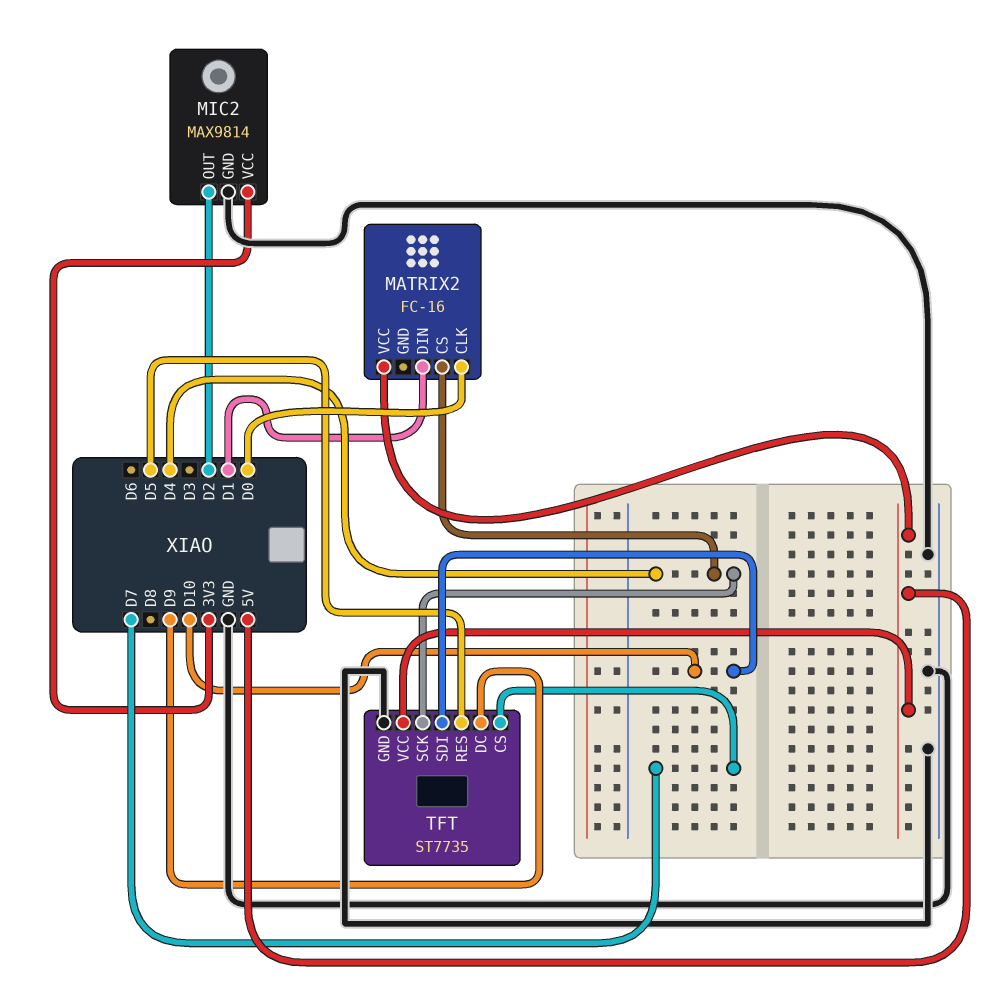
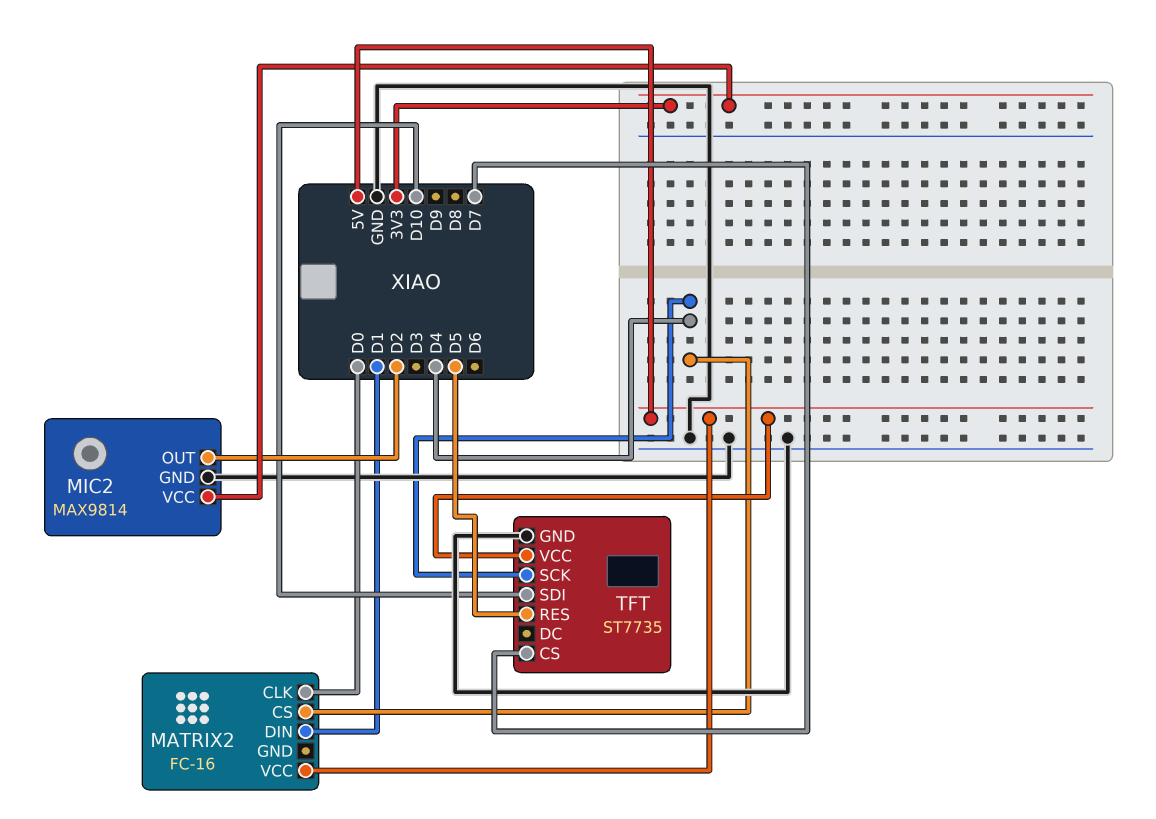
TFT pin DC: D9 -> none

